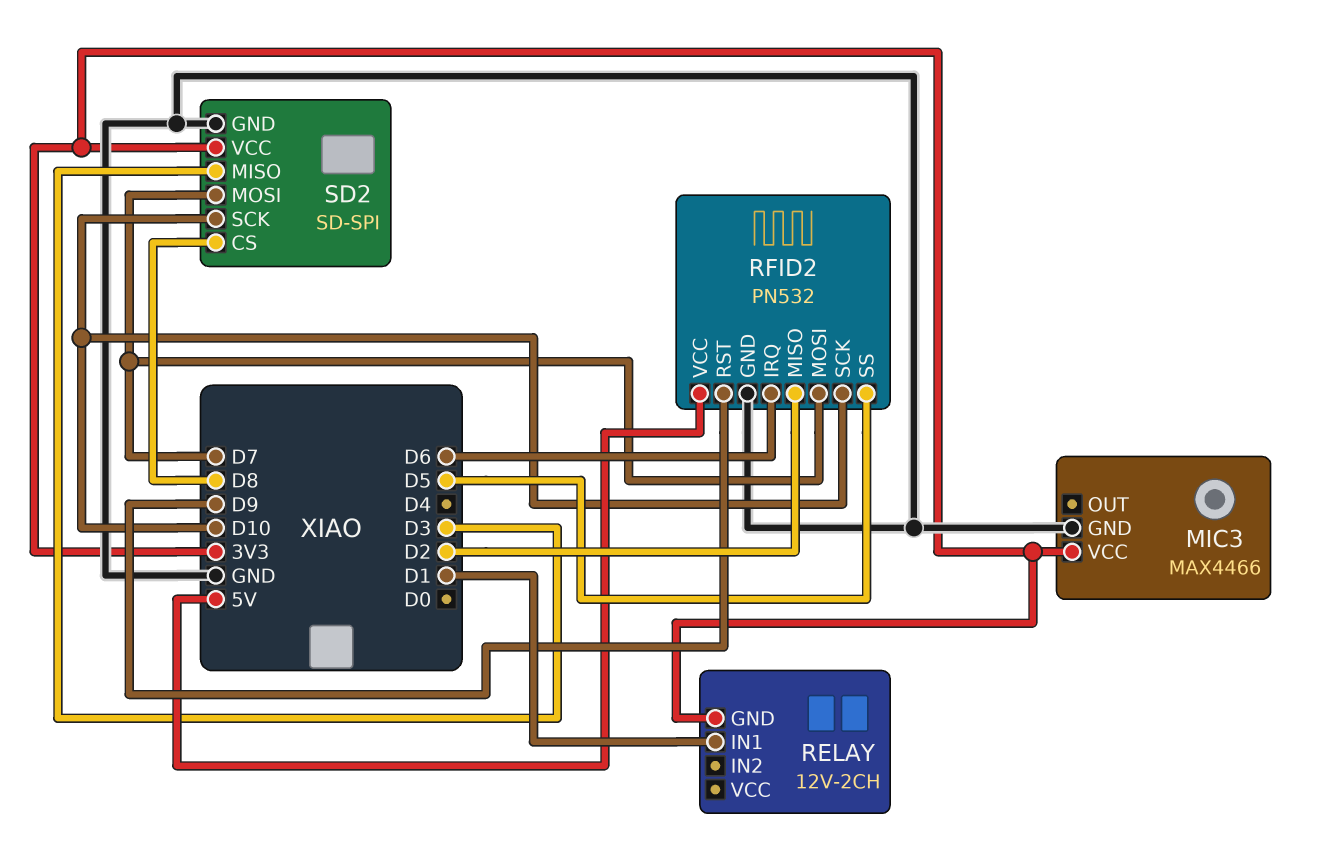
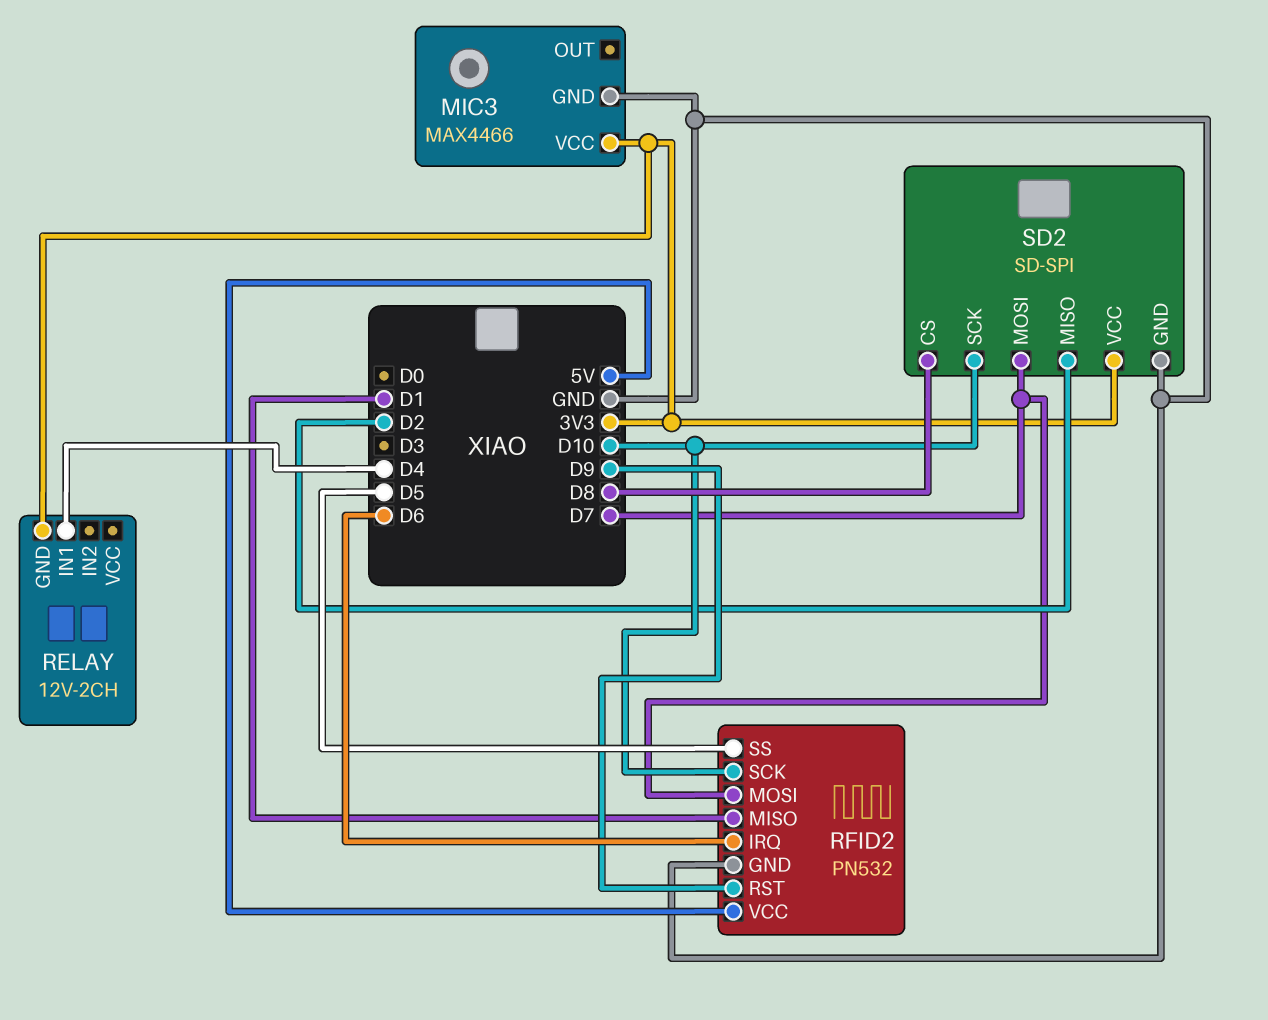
RELAY pin IN1: D1 -> D4
RFID2 pin MISO: D2 -> D1
SD2 pin MISO: D3 -> D2

